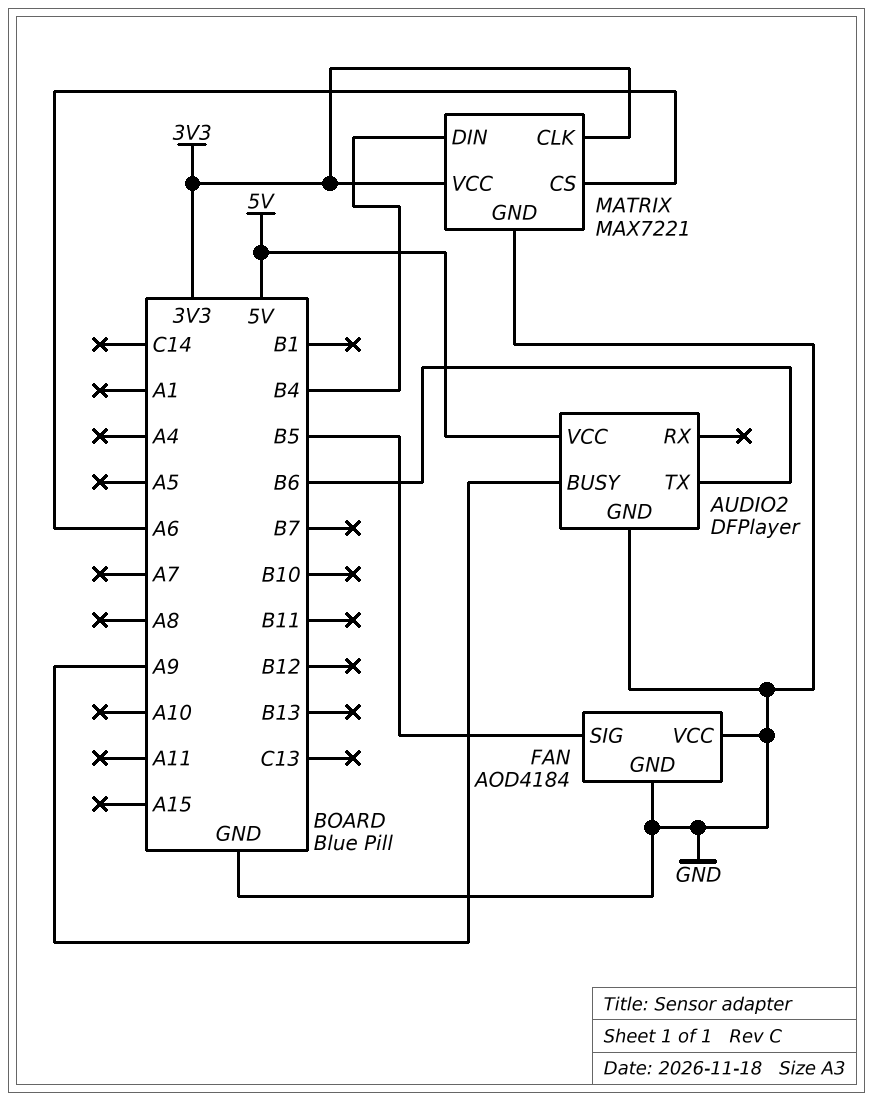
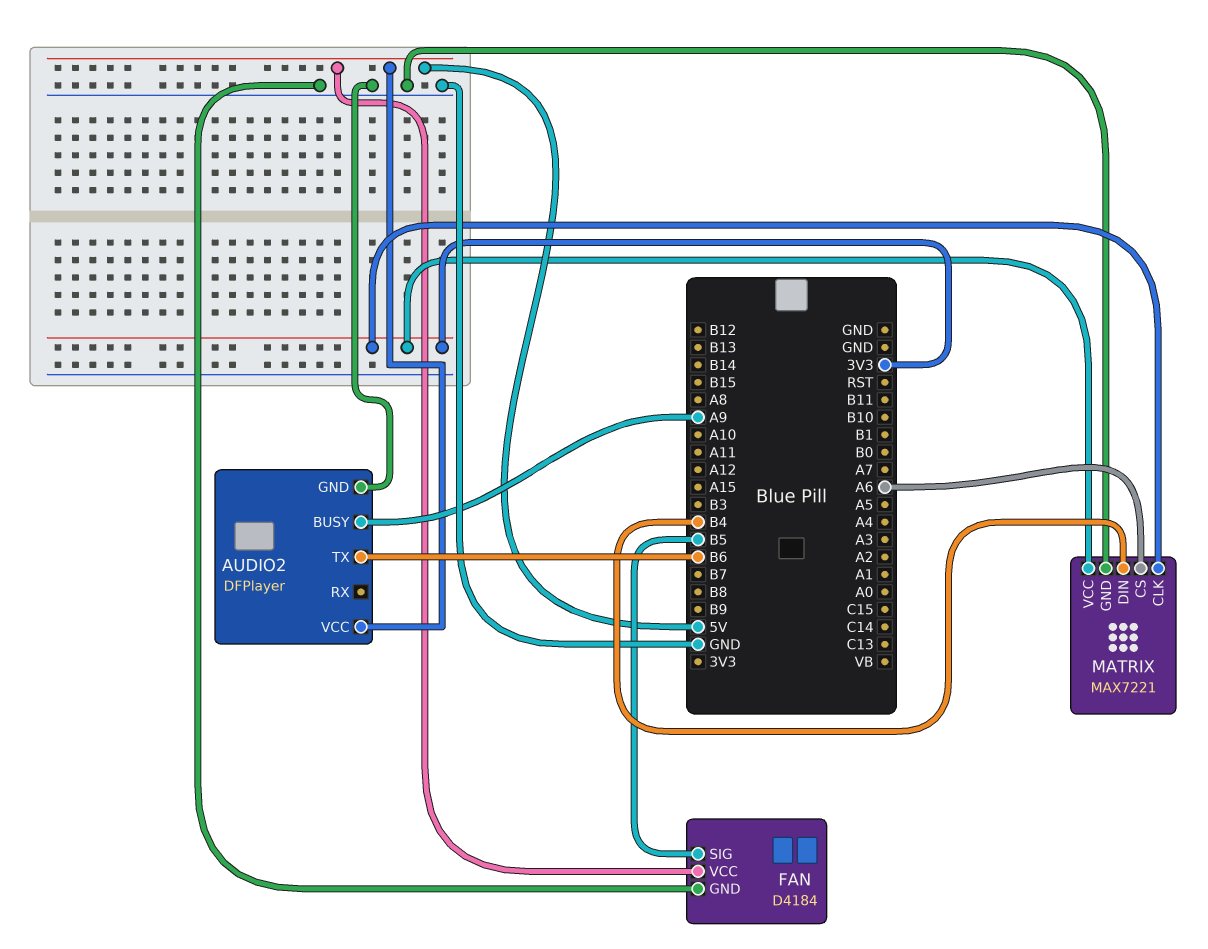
FAN: AOD4184 -> D4184
FAN pin VCC: GND -> 5V

